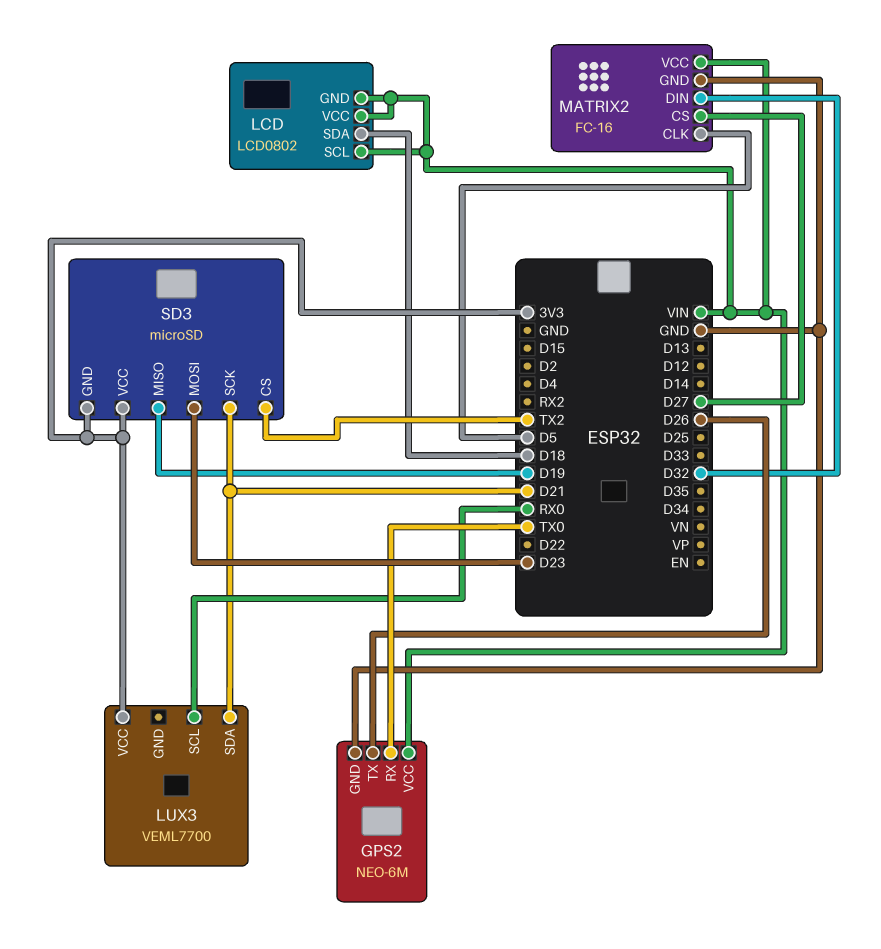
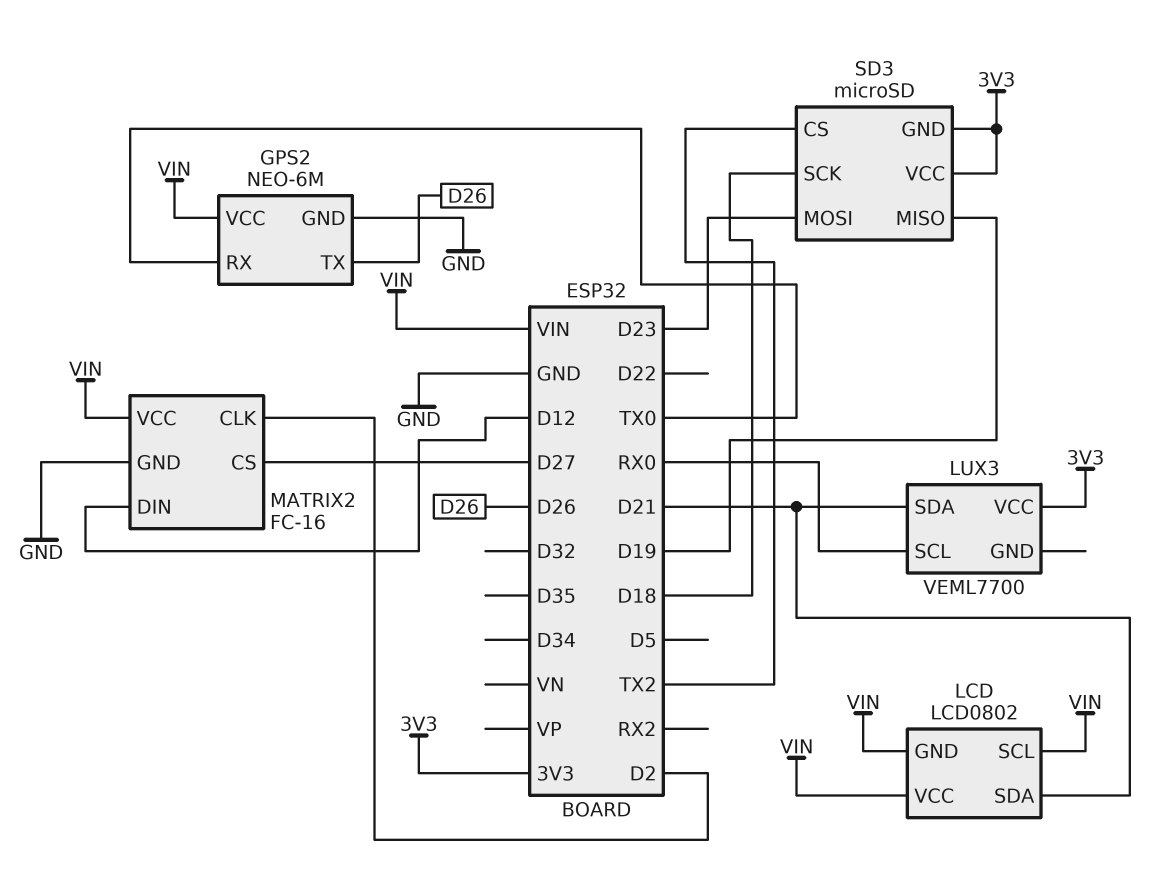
LCD pin SDA: D18 -> D21
MATRIX2 pin CLK: D5 -> D2
MATRIX2 pin DIN: D32 -> D12
SD3 pin SCK: D21 -> D18

